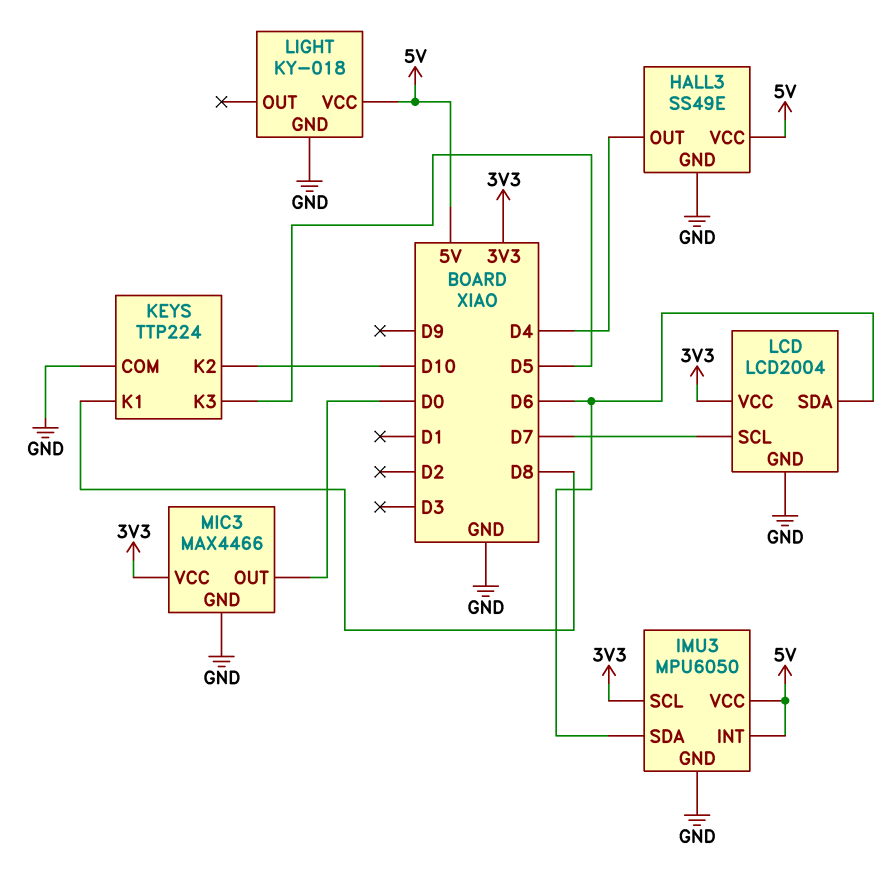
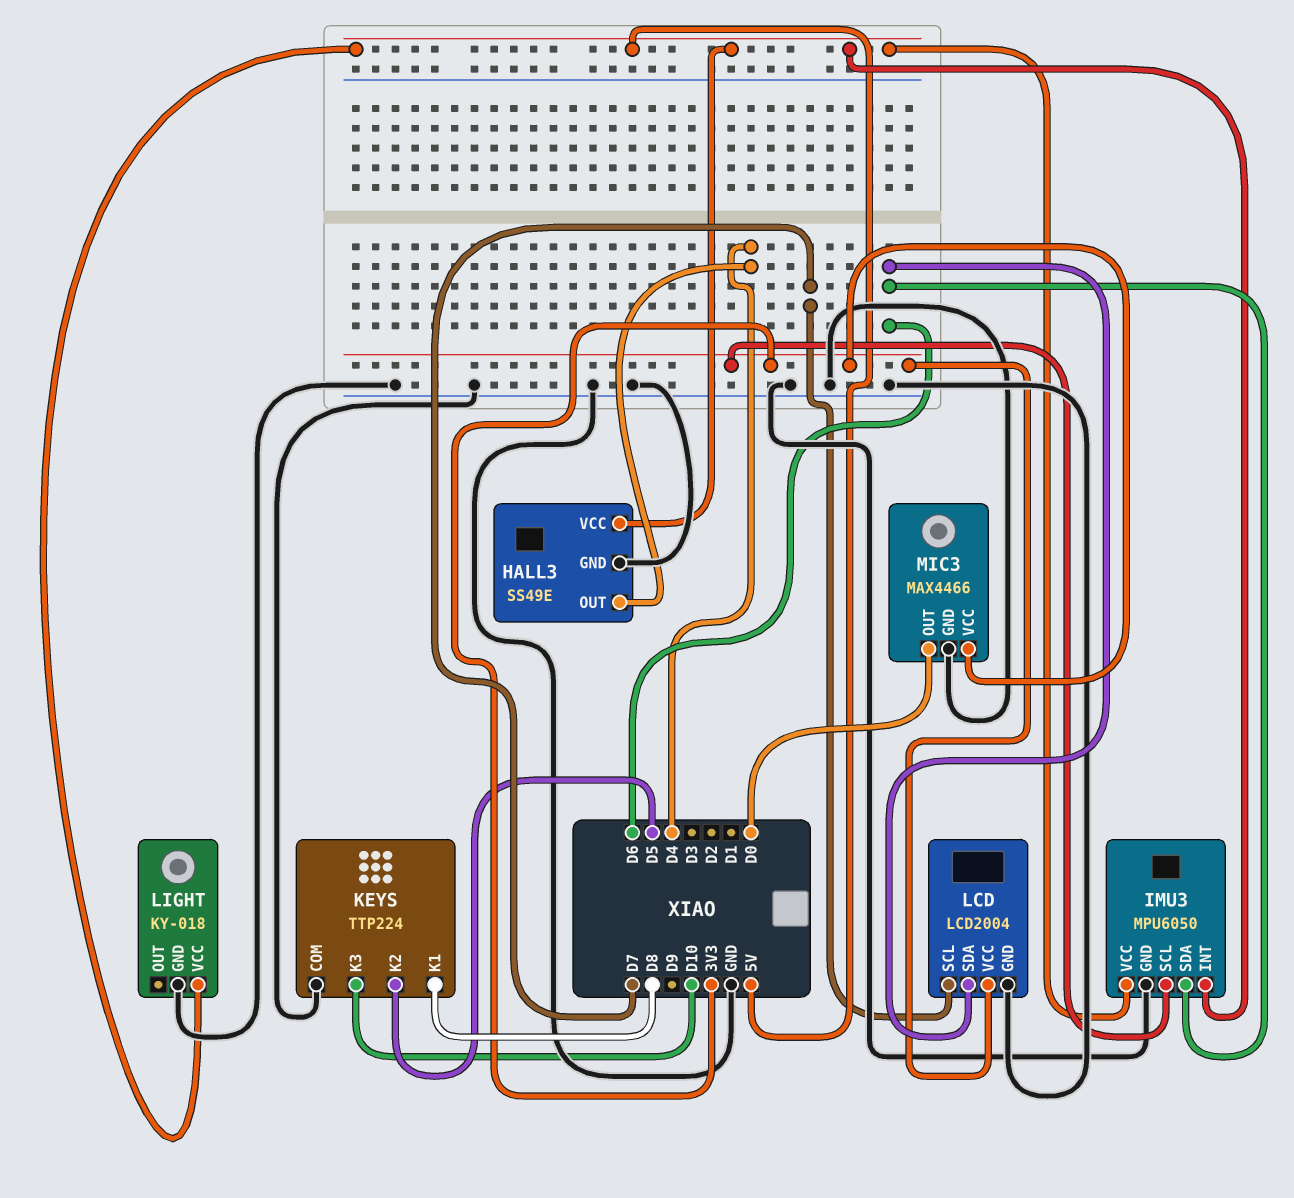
KEYS pin K2: D10 -> D5
KEYS pin K3: D5 -> D10

